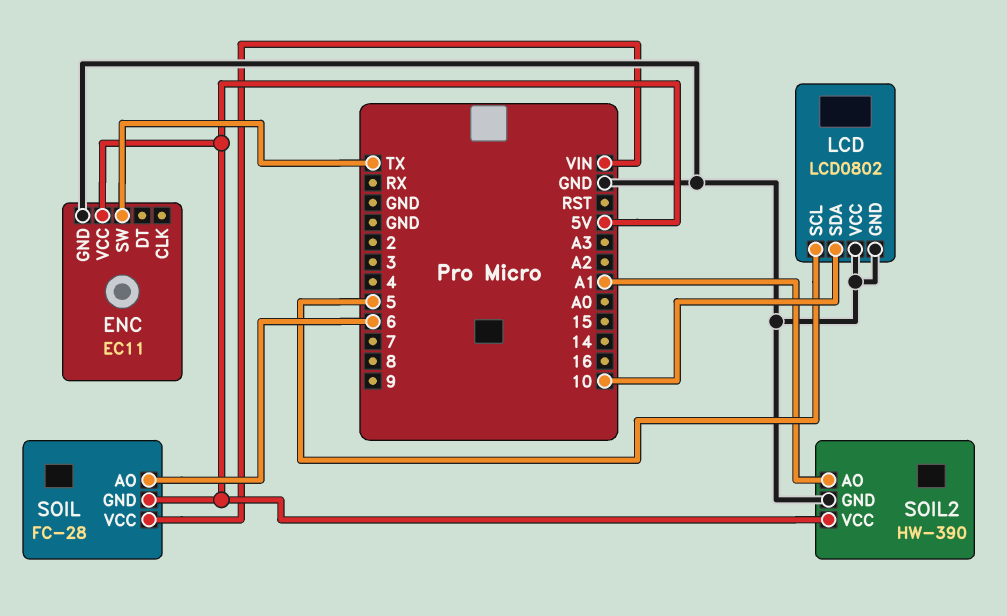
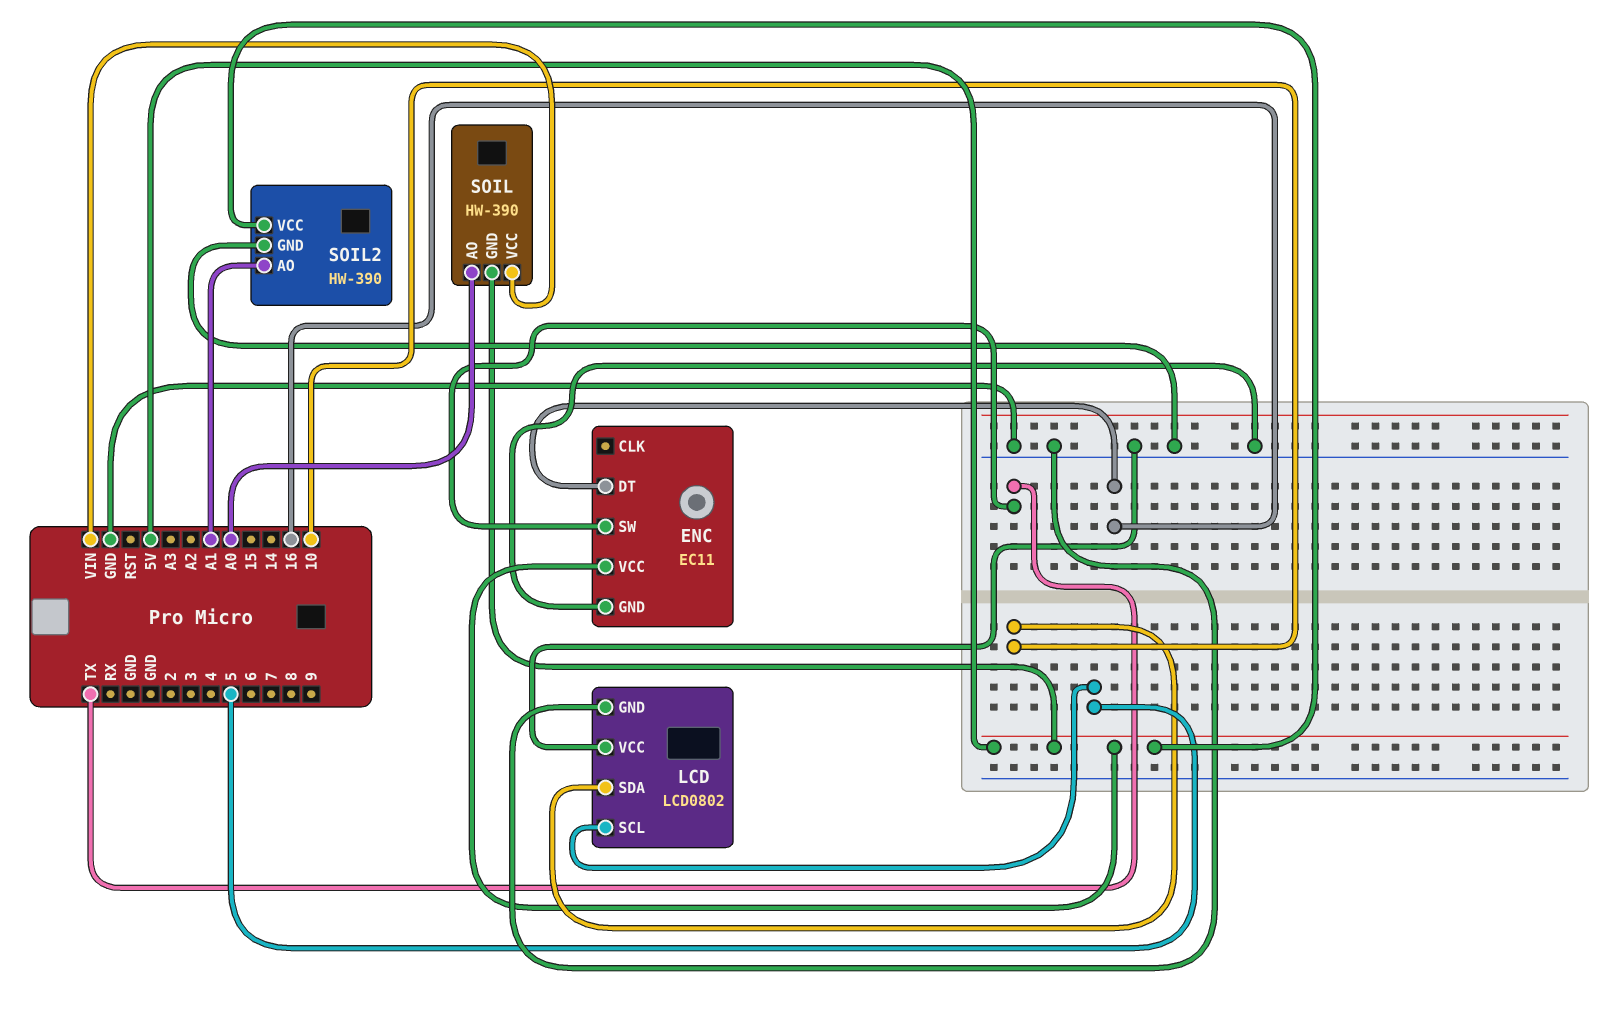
ENC pin DT: none -> 16
SOIL: FC-28 -> HW-390
SOIL pin AO: 6 -> A0

